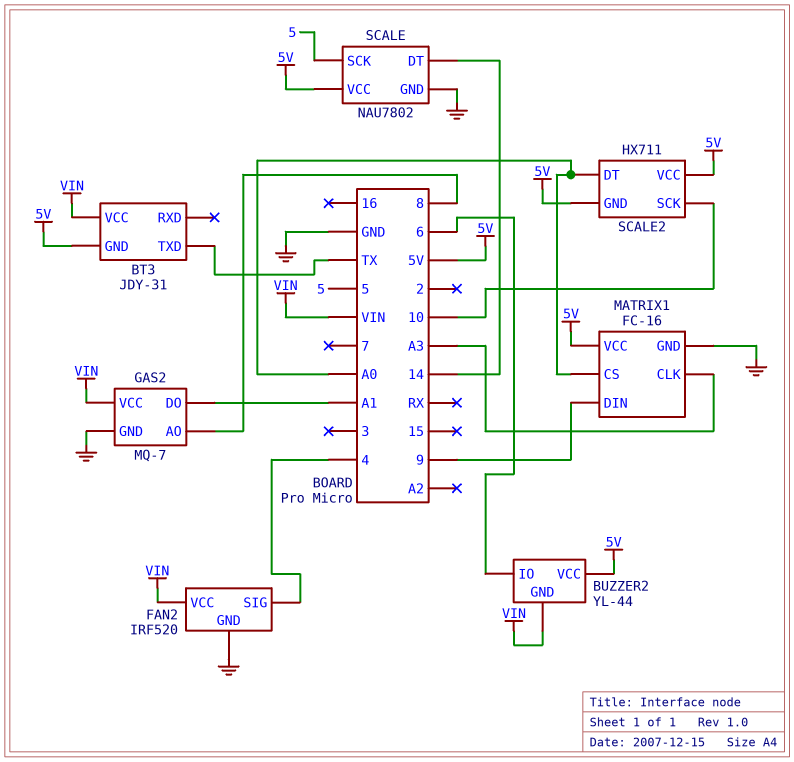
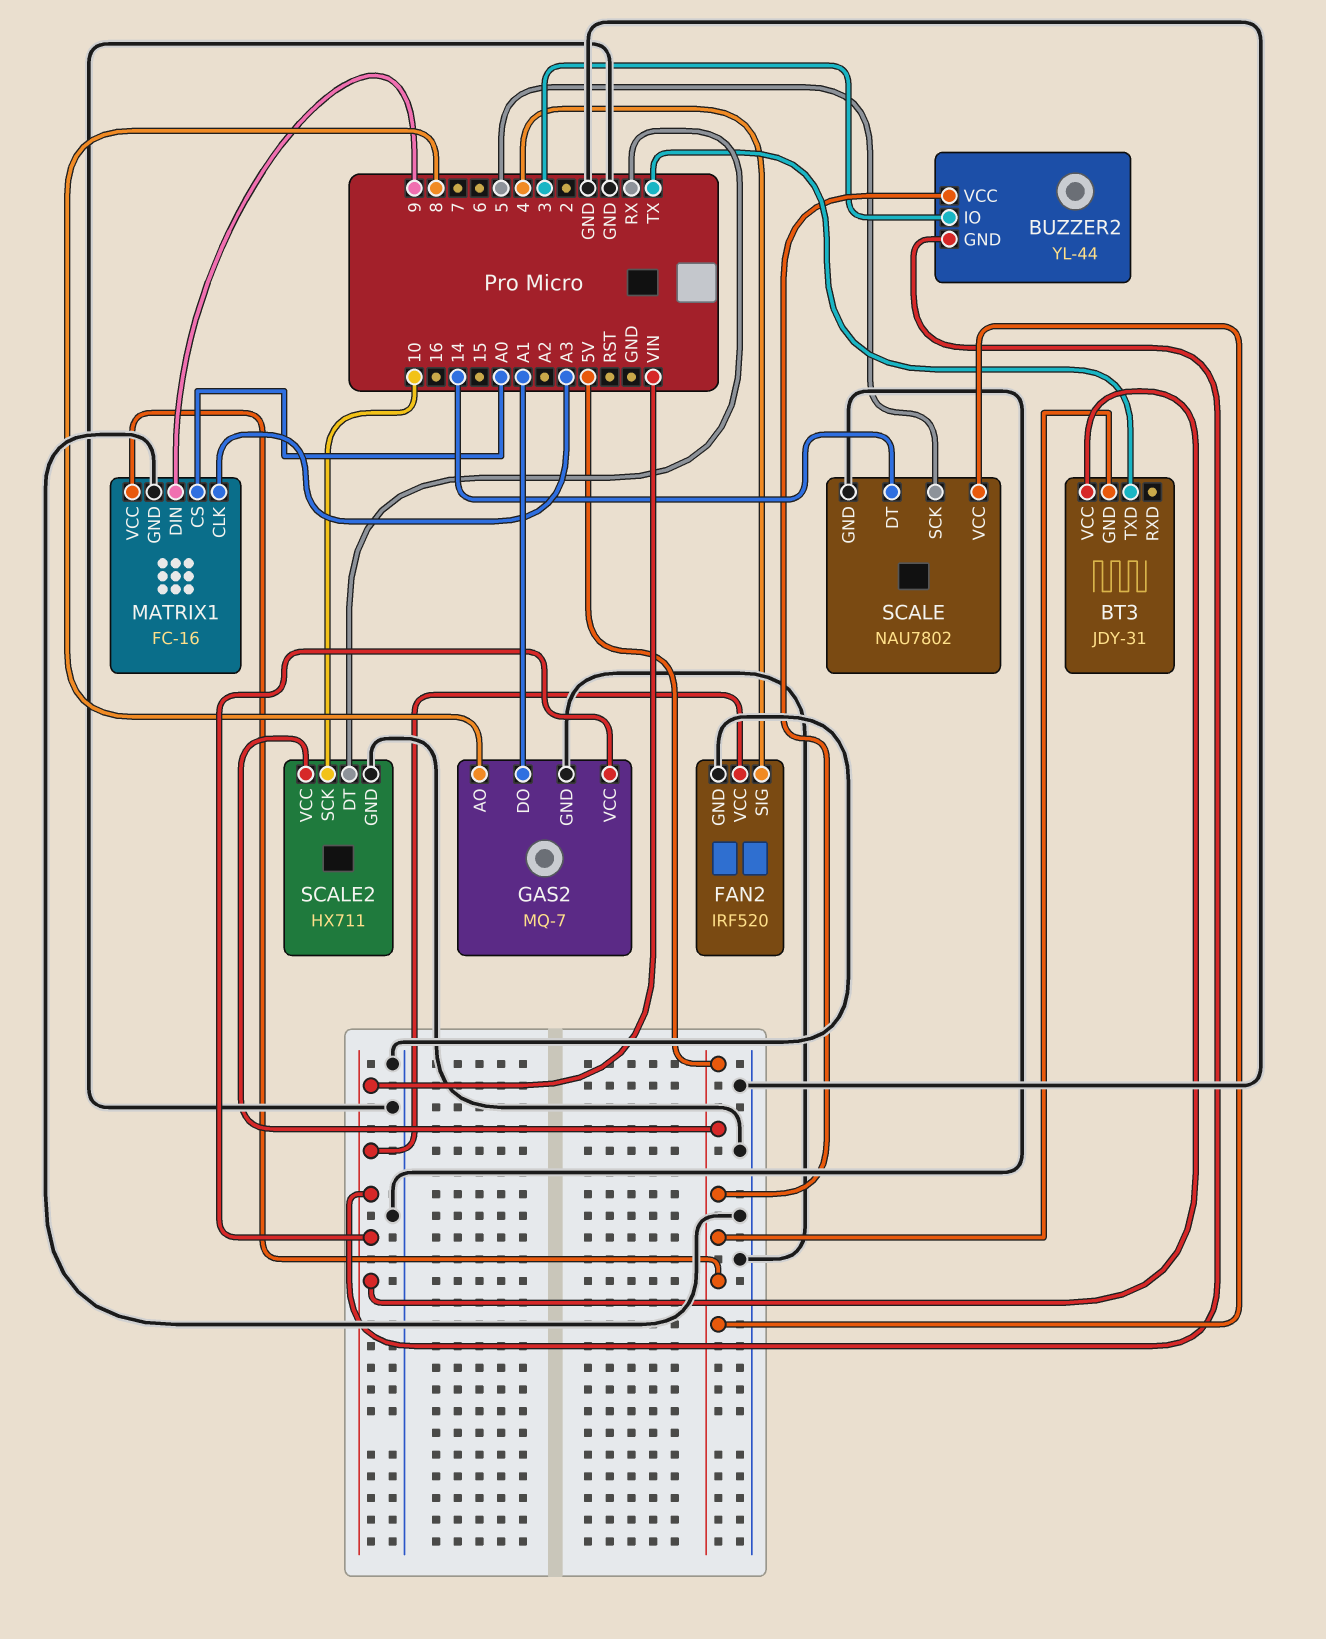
BUZZER2 pin IO: 6 -> 3
SCALE2 pin DT: A0 -> RX
SCALE2 pin GND: 5V -> GND

